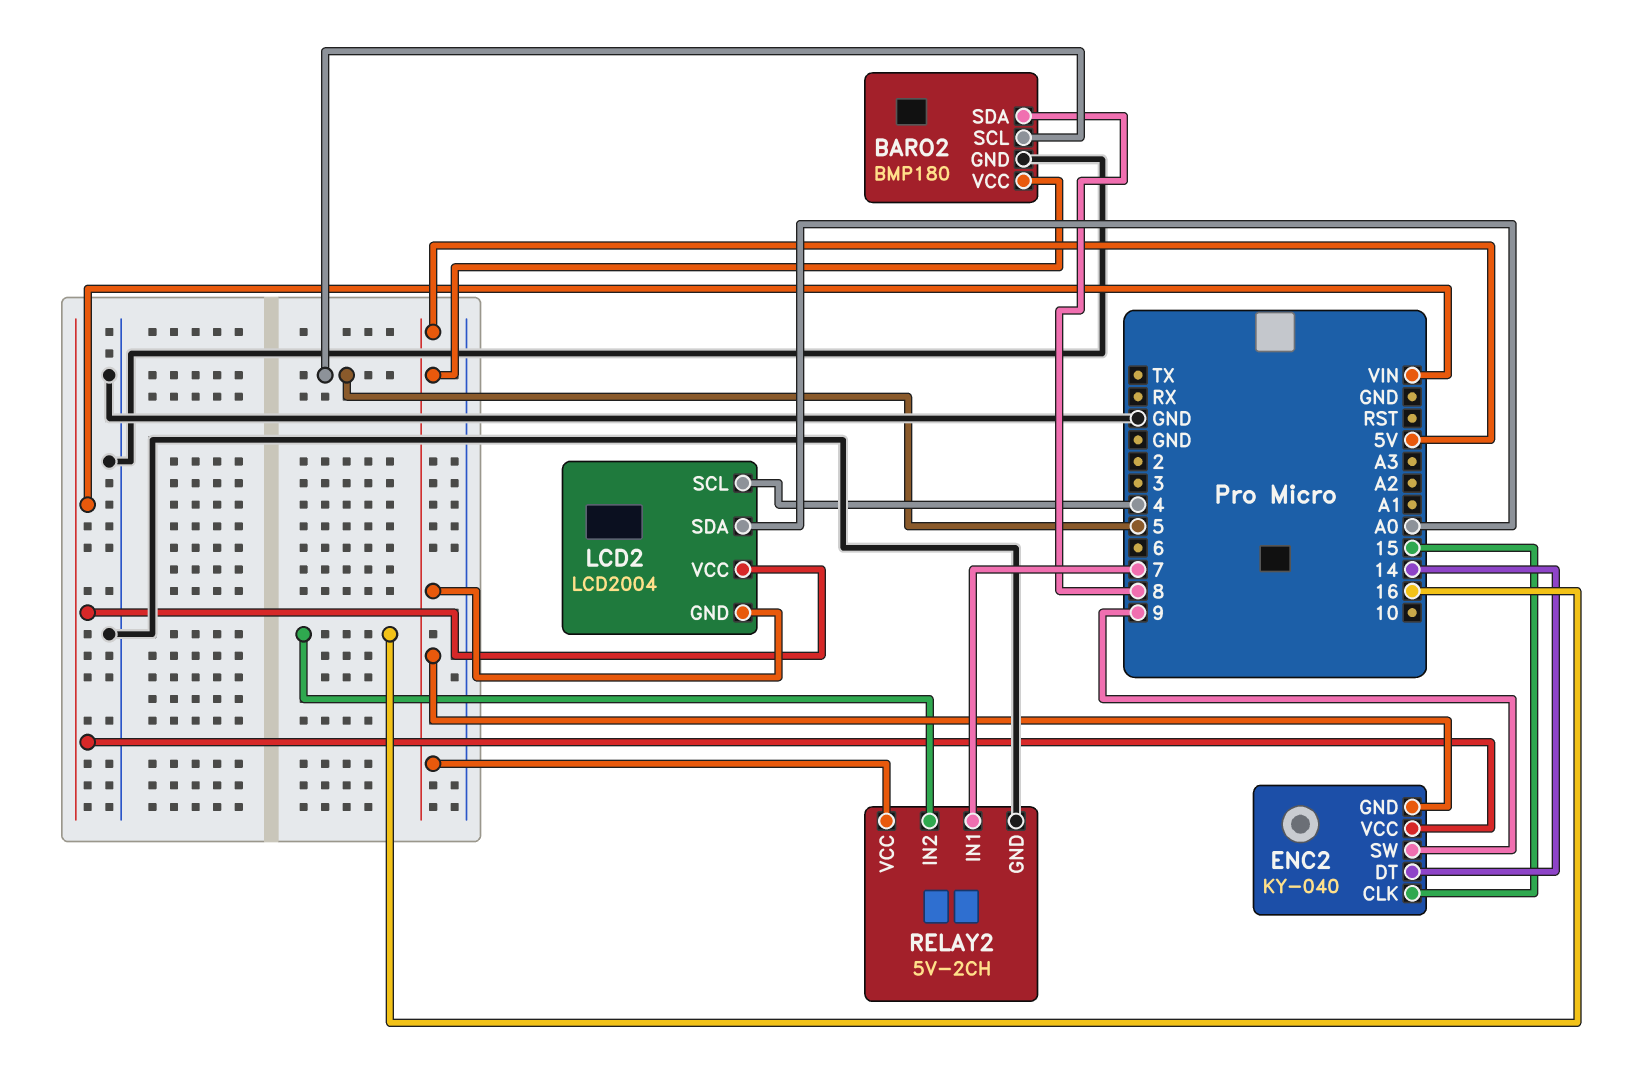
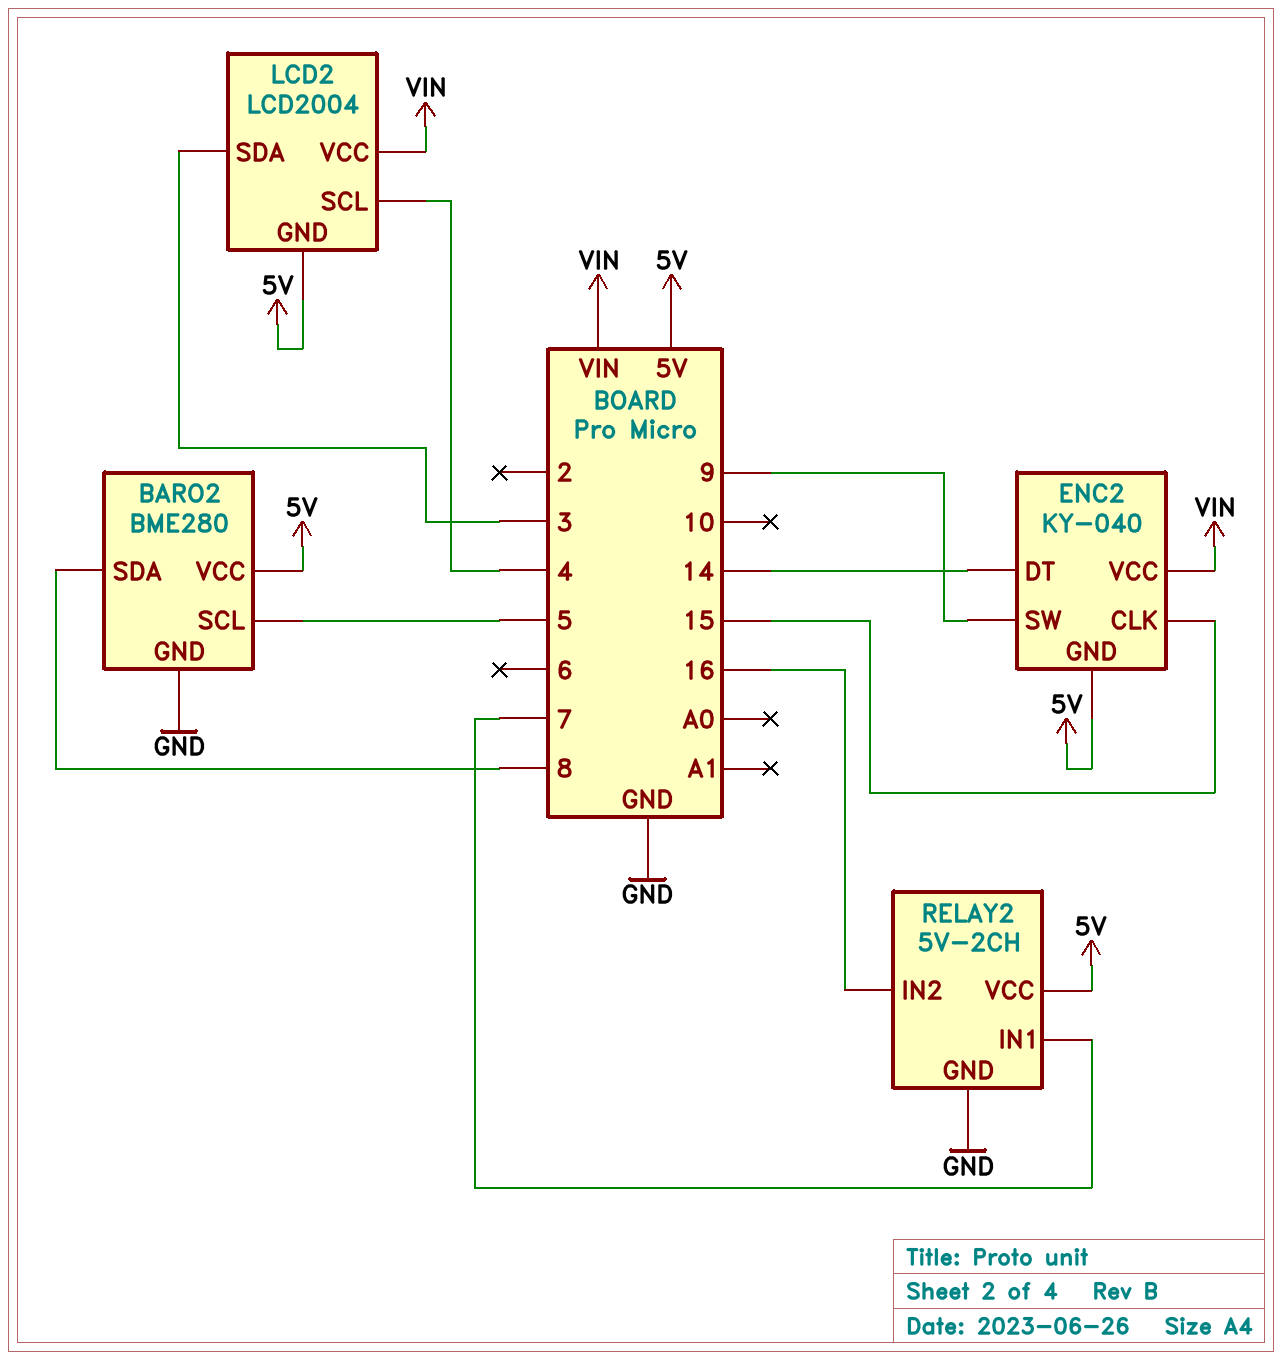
BARO2: BMP180 -> BME280
LCD2 pin SDA: A0 -> 3

